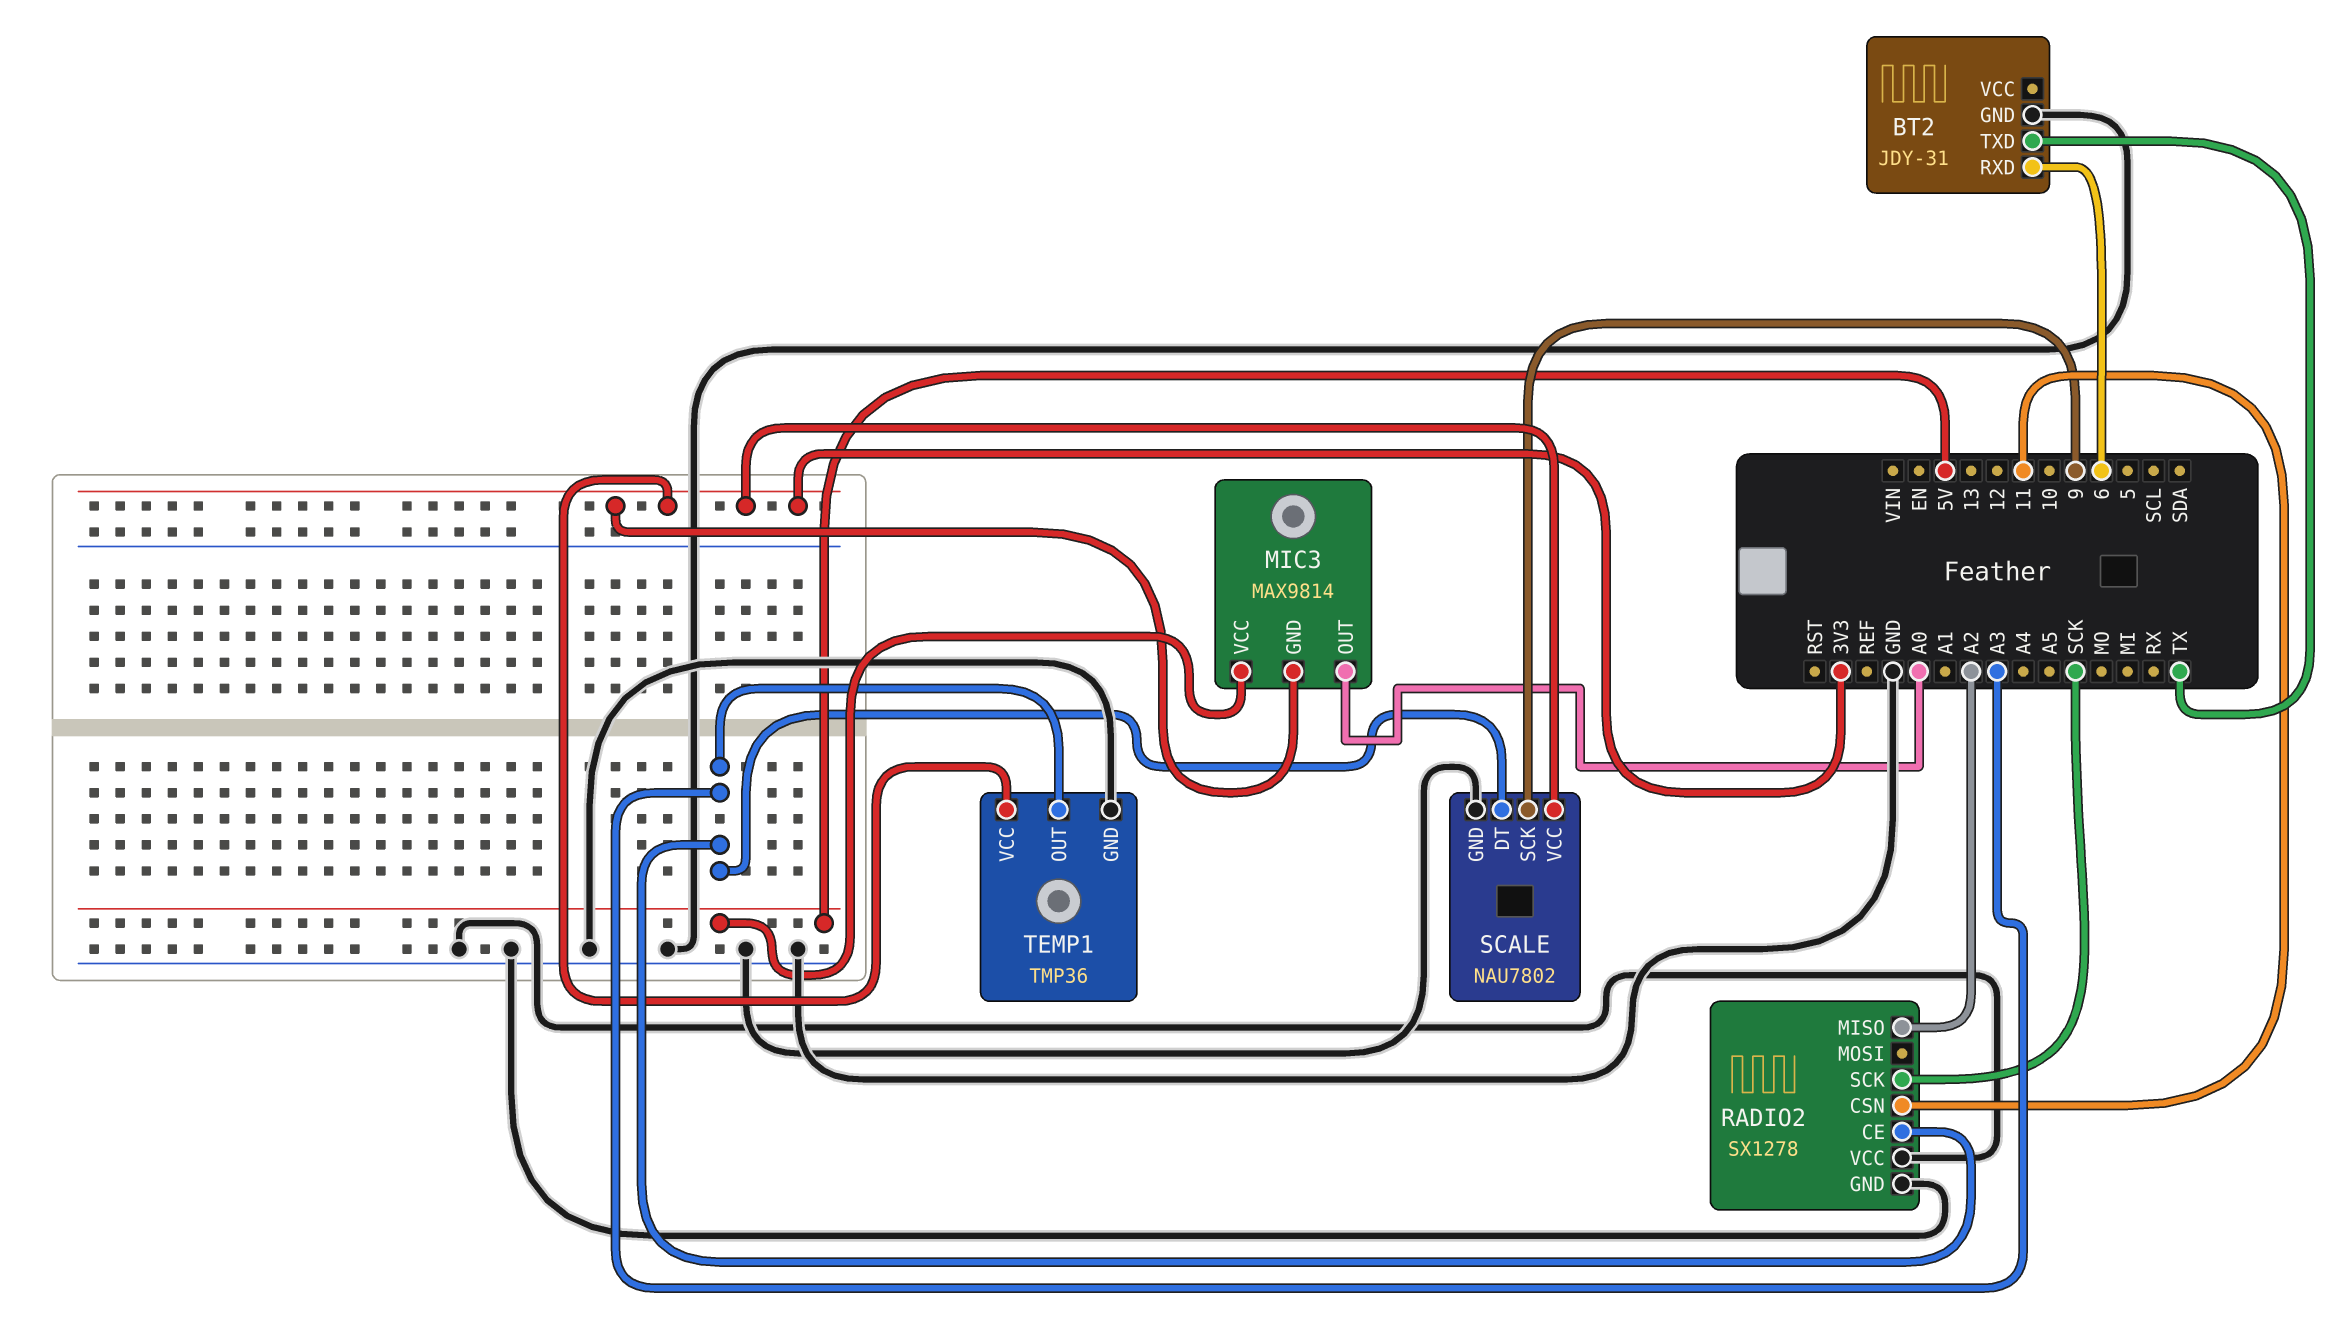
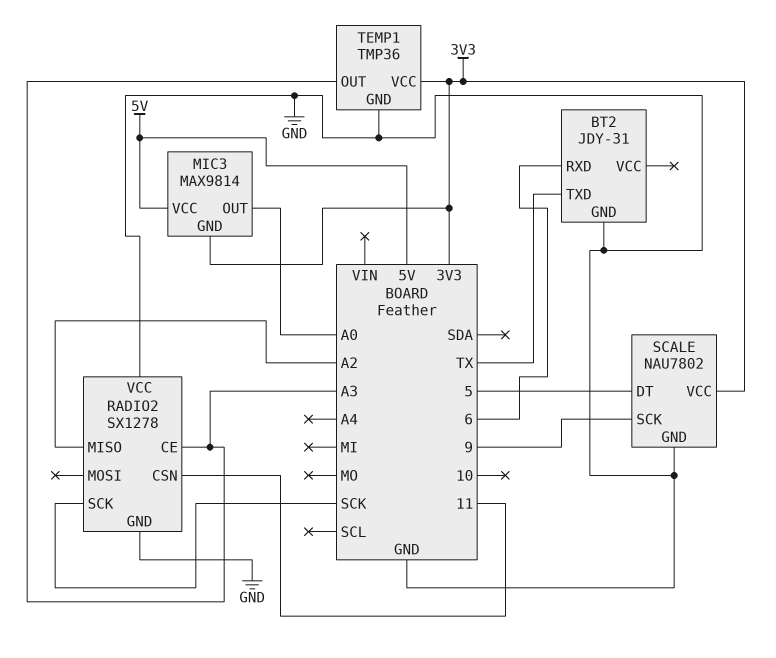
SCALE pin DT: A3 -> 5

